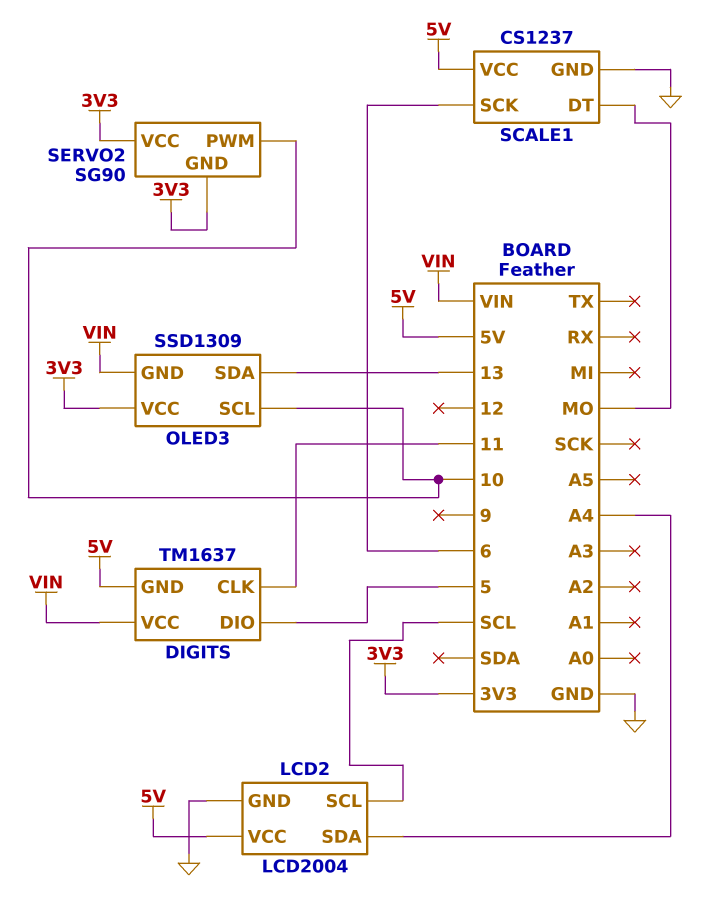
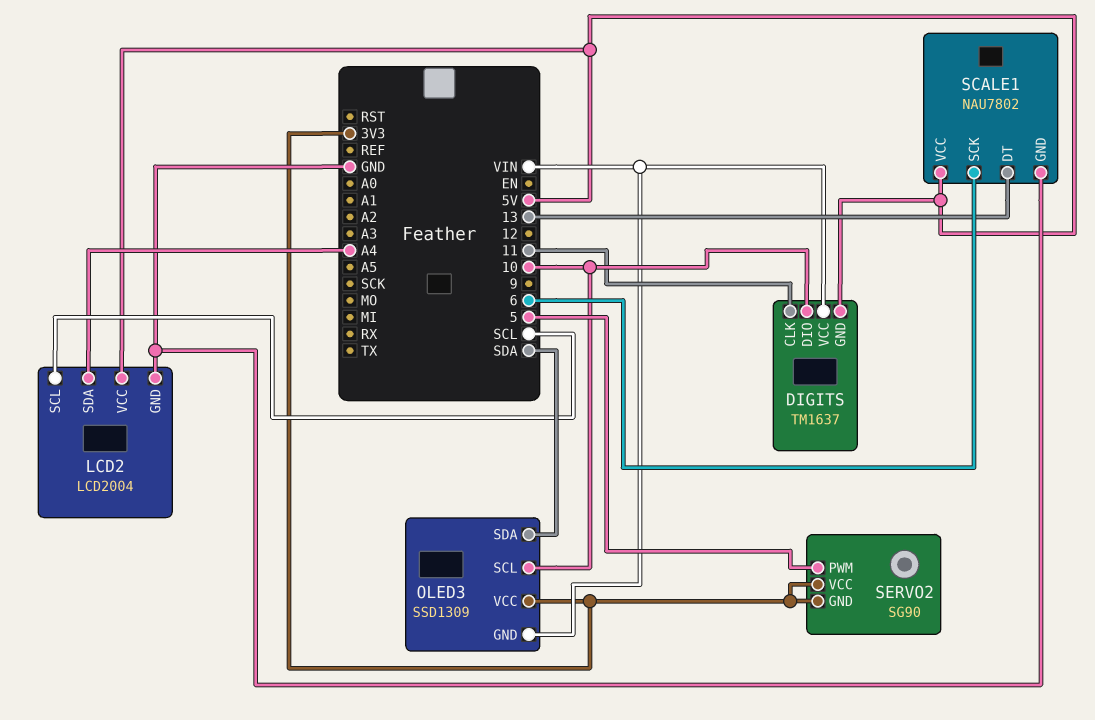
DIGITS pin DIO: 5 -> 10
OLED3 pin SDA: 13 -> SDA
SCALE1: CS1237 -> NAU7802
SCALE1 pin DT: MO -> 13
SERVO2 pin PWM: 10 -> 5

